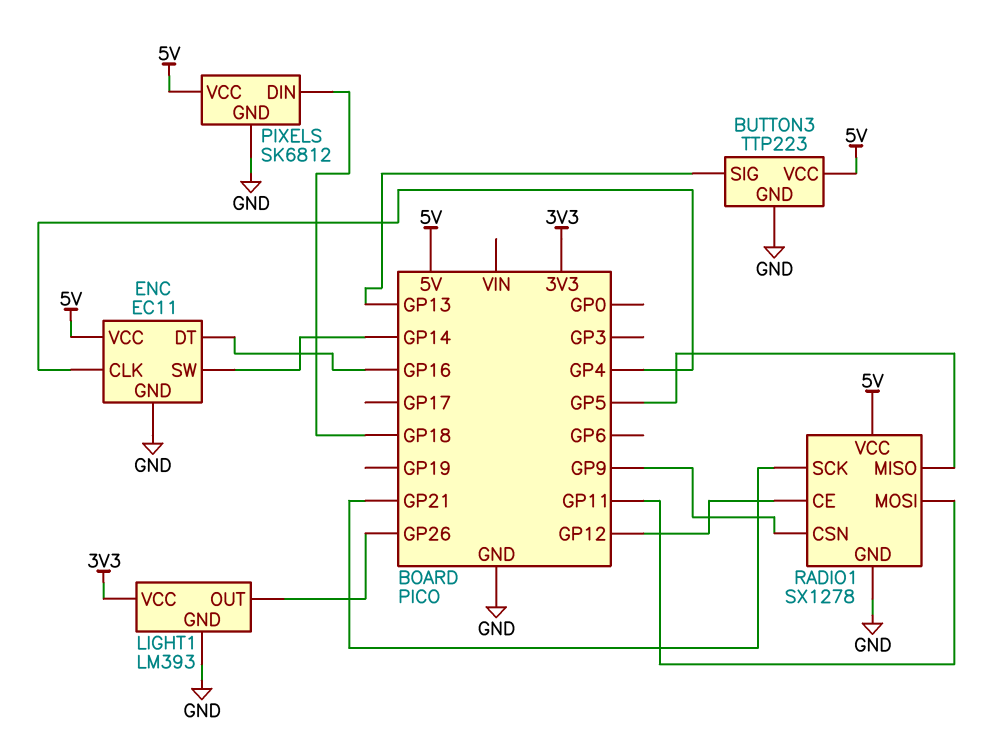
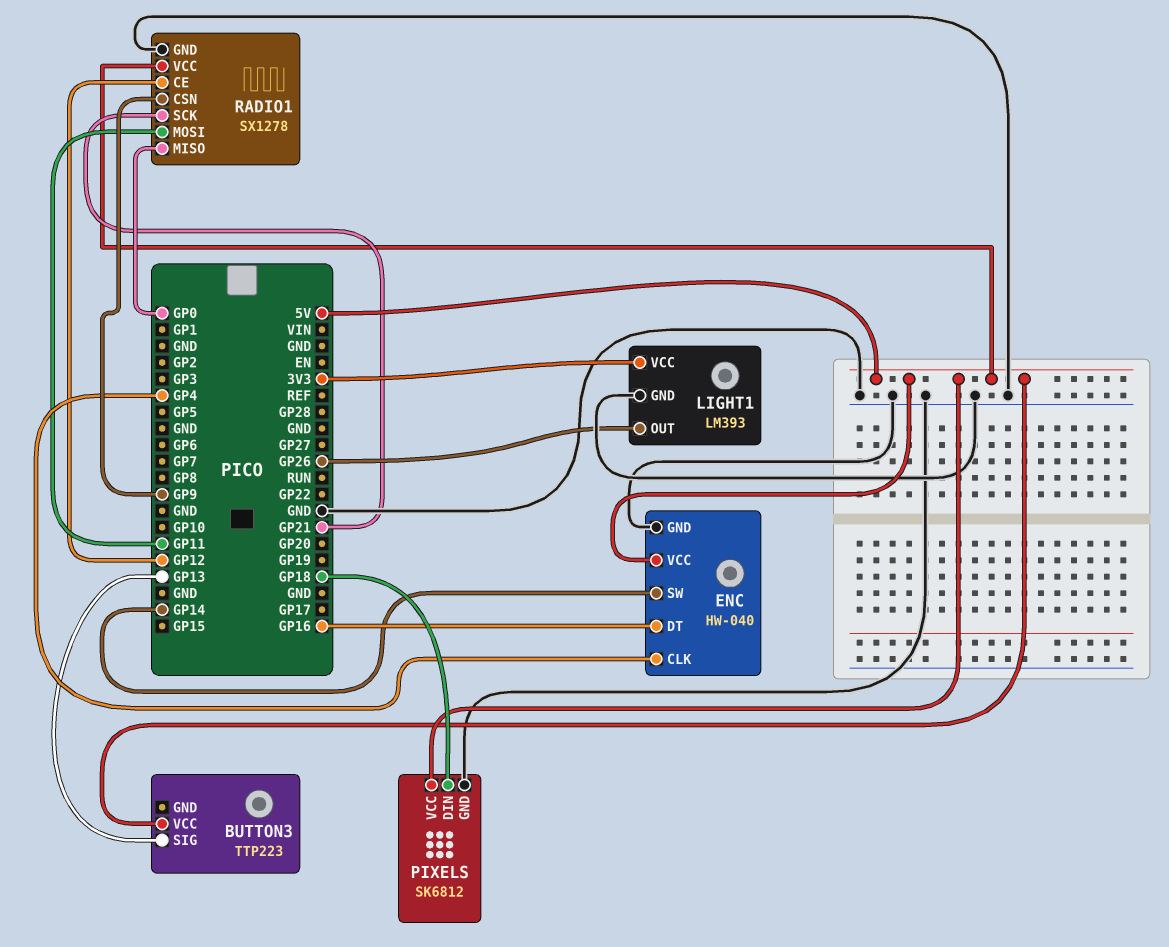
BUTTON3 pin GND: GND -> none
ENC: EC11 -> HW-040
RADIO1 pin MISO: GP5 -> GP0

